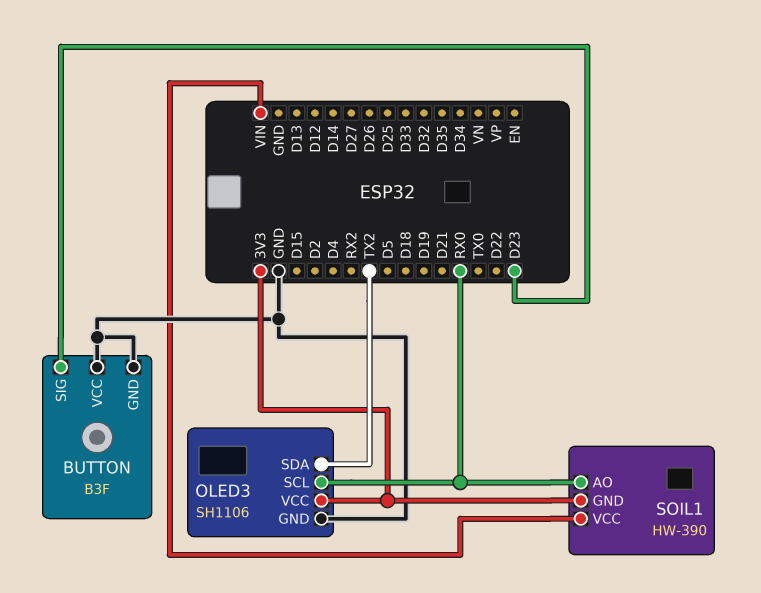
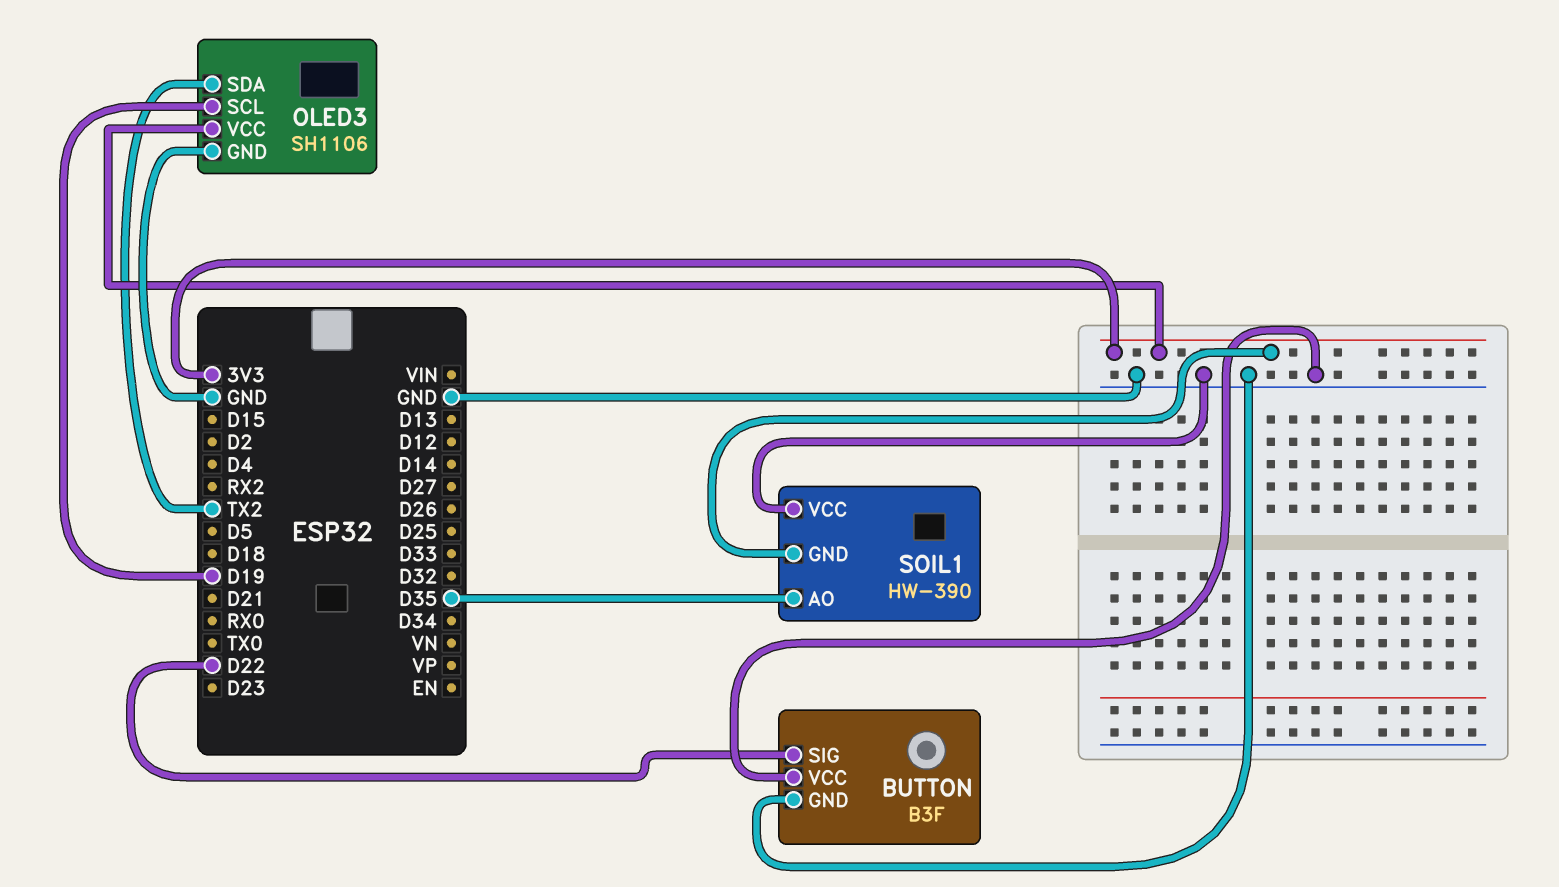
BUTTON pin SIG: D23 -> D22
OLED3 pin SCL: RX0 -> D19
SOIL1 pin AO: RX0 -> D35
SOIL1 pin VCC: VIN -> GND

